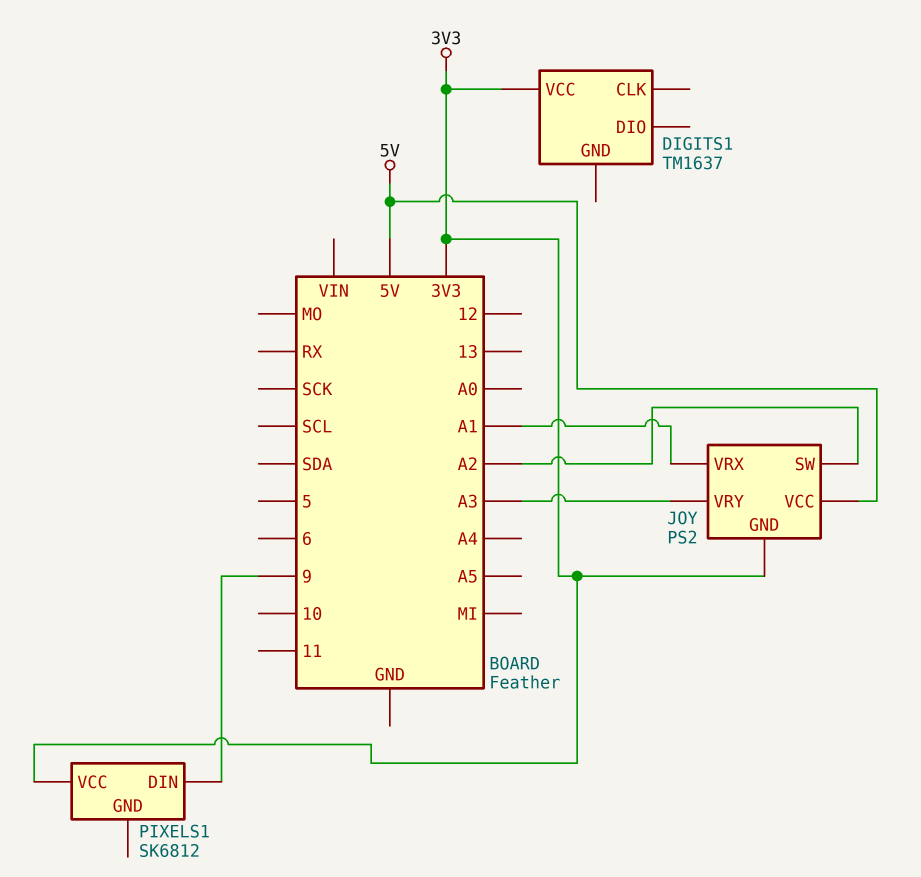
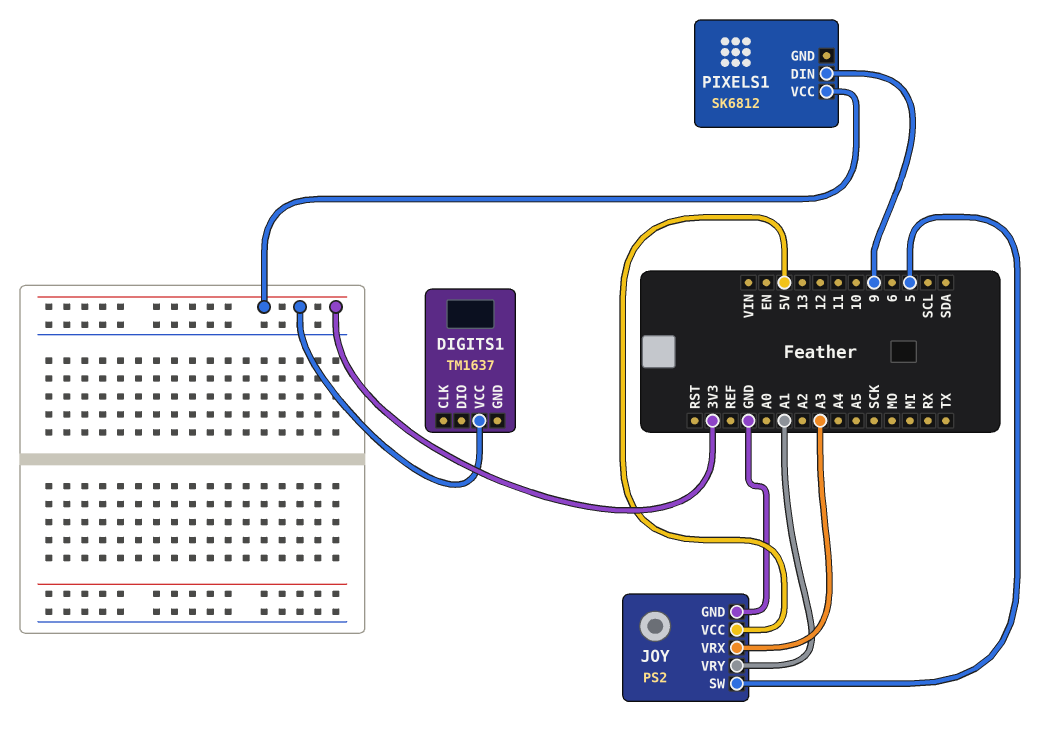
JOY pin GND: 3V3 -> GND
JOY pin SW: A2 -> 5
JOY pin VRX: A1 -> A3
JOY pin VRY: A3 -> A1

